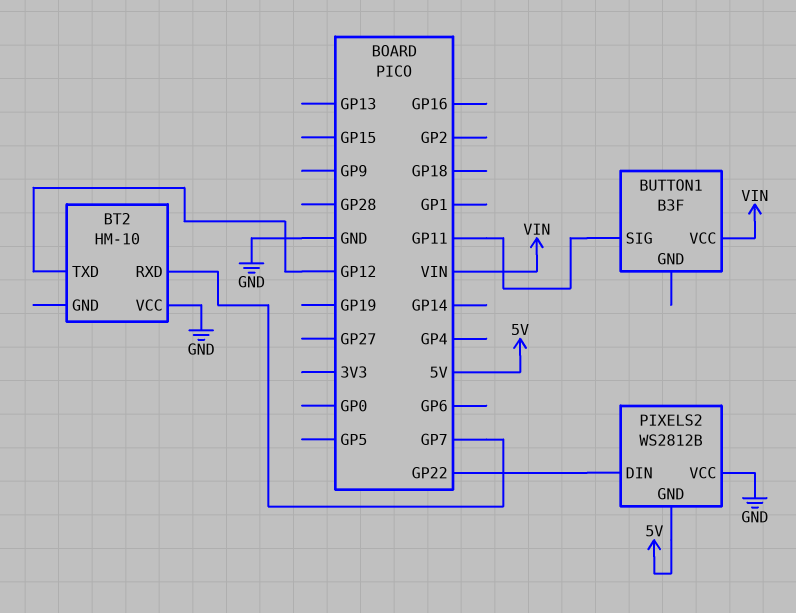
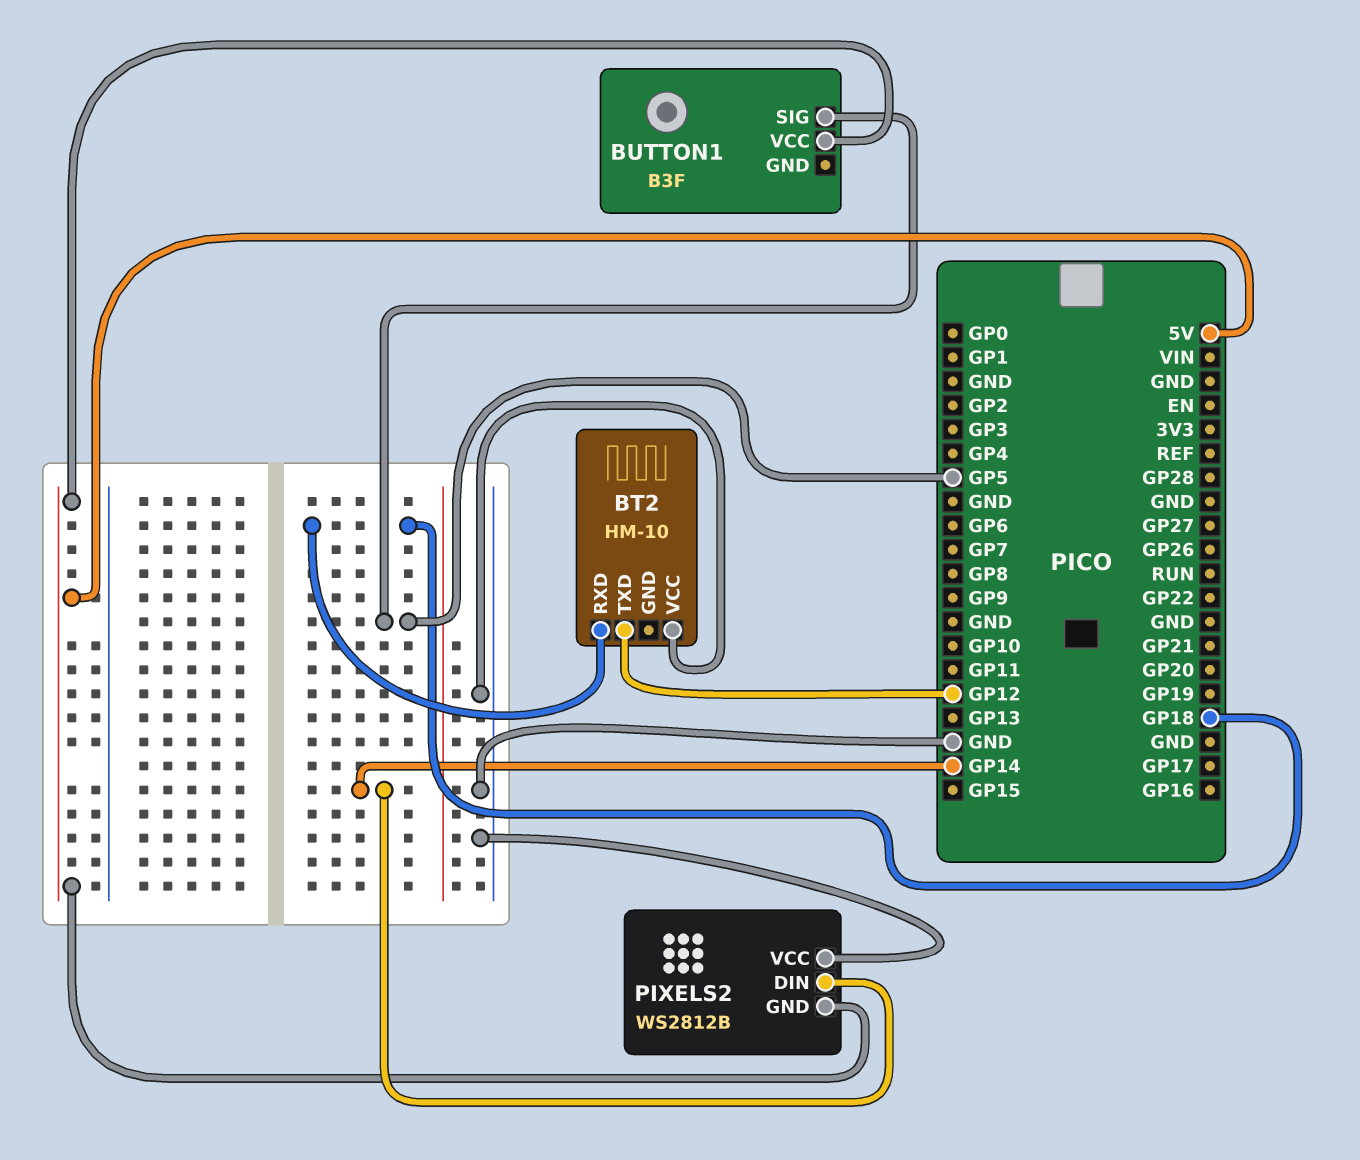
BT2 pin RXD: GP7 -> GP18
BUTTON1 pin SIG: GP11 -> GP5
BUTTON1 pin VCC: VIN -> 5V
PIXELS2 pin DIN: GP22 -> GP14

